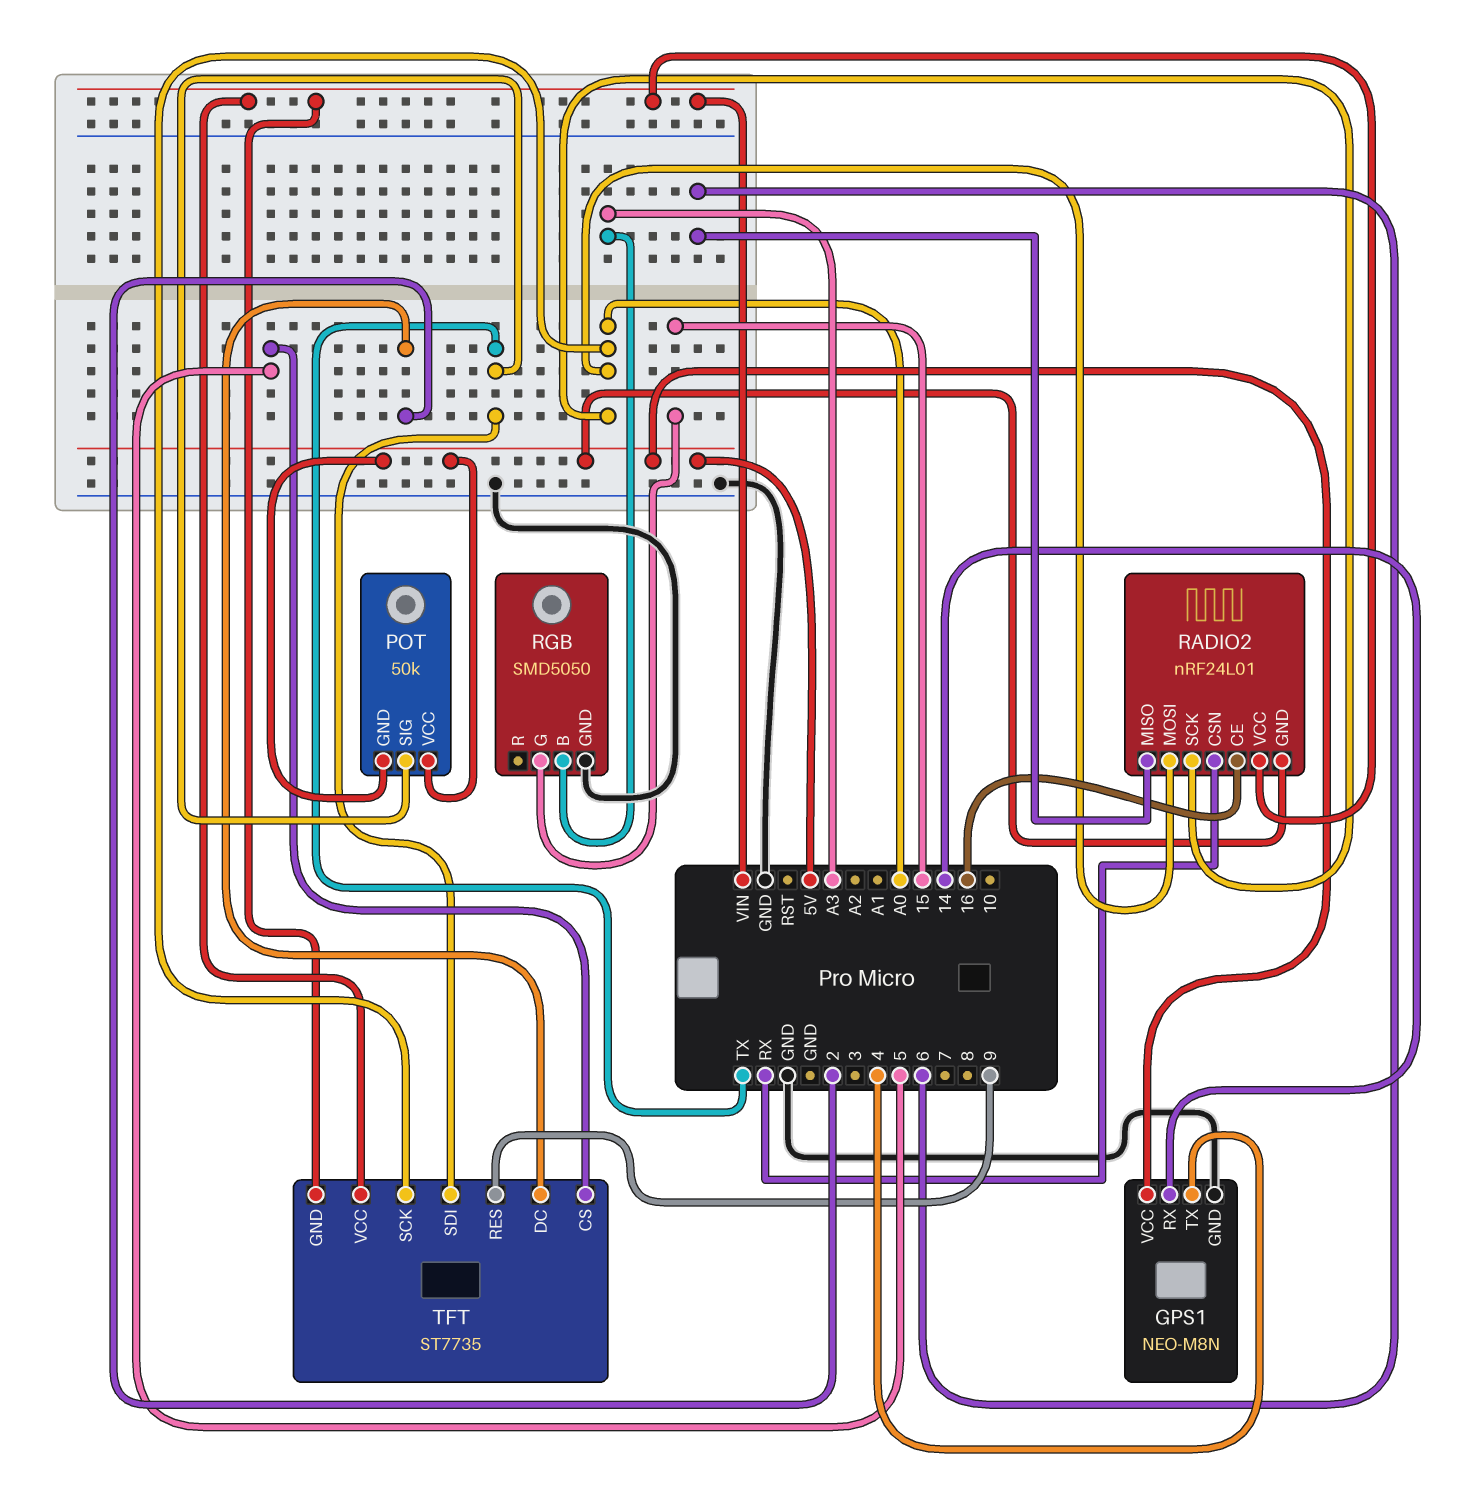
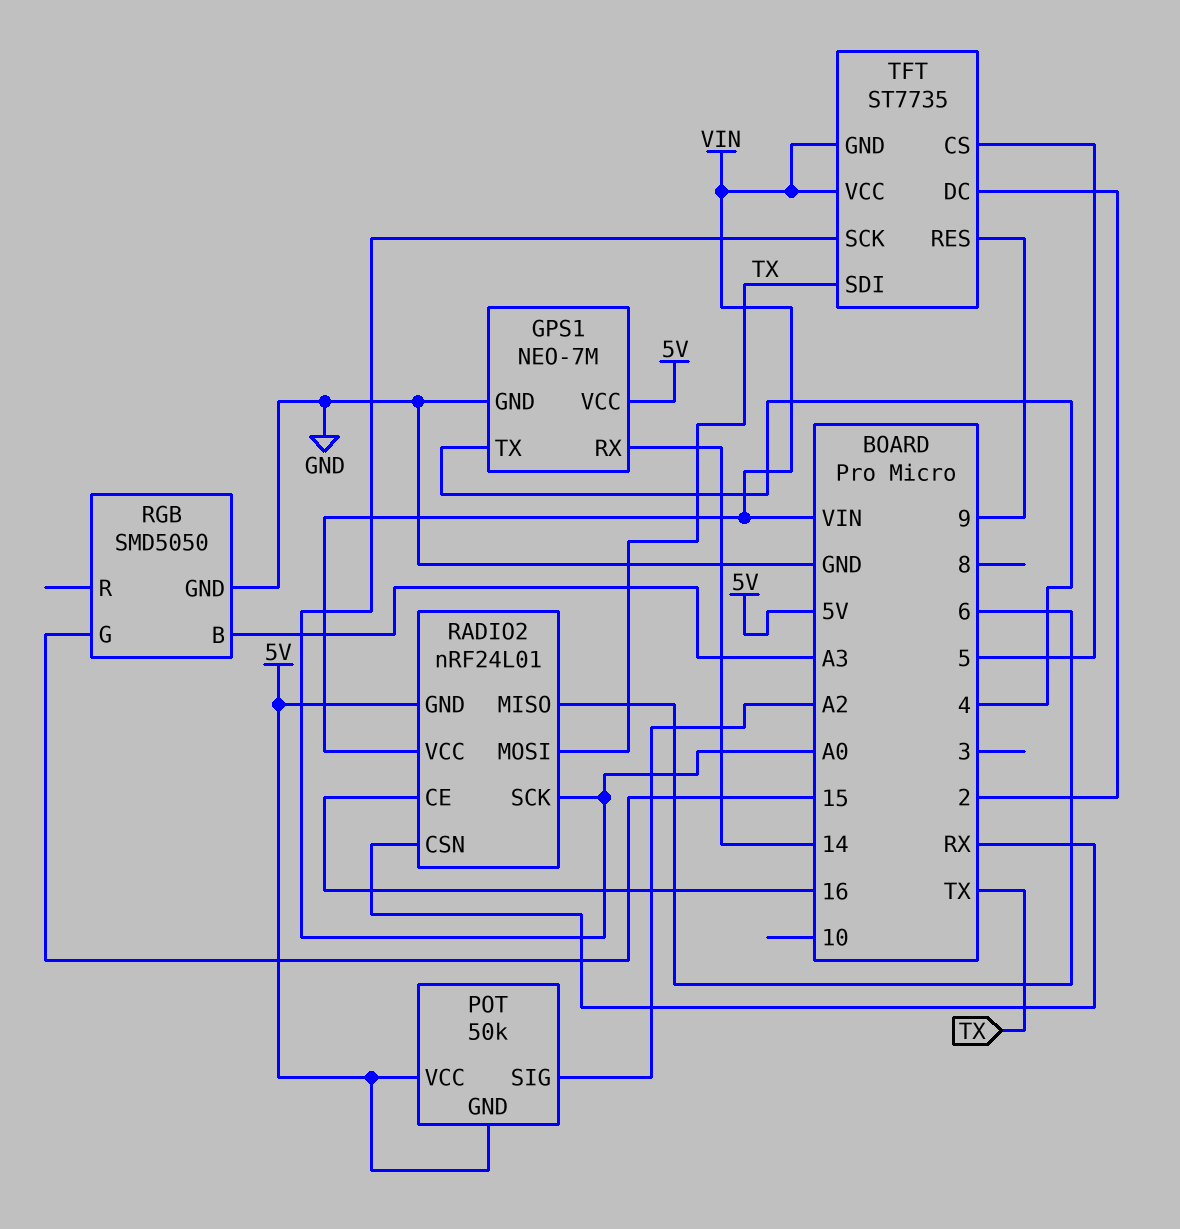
GPS1: NEO-M8N -> NEO-7M
POT pin SIG: TX -> A2
RADIO2 pin MOSI: A0 -> TX

